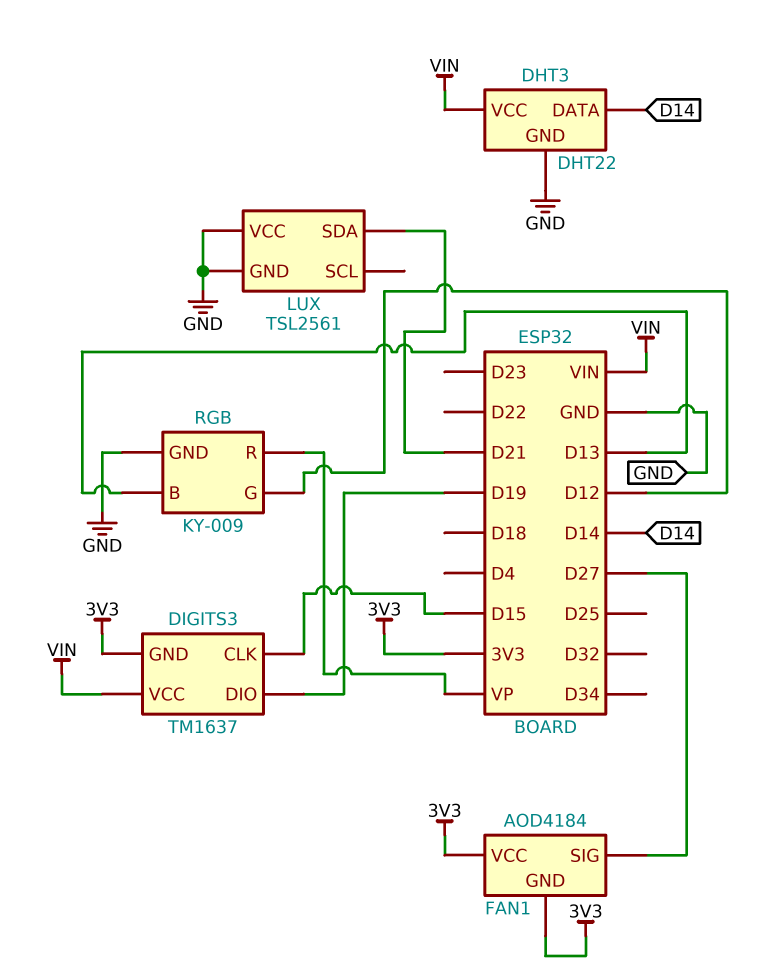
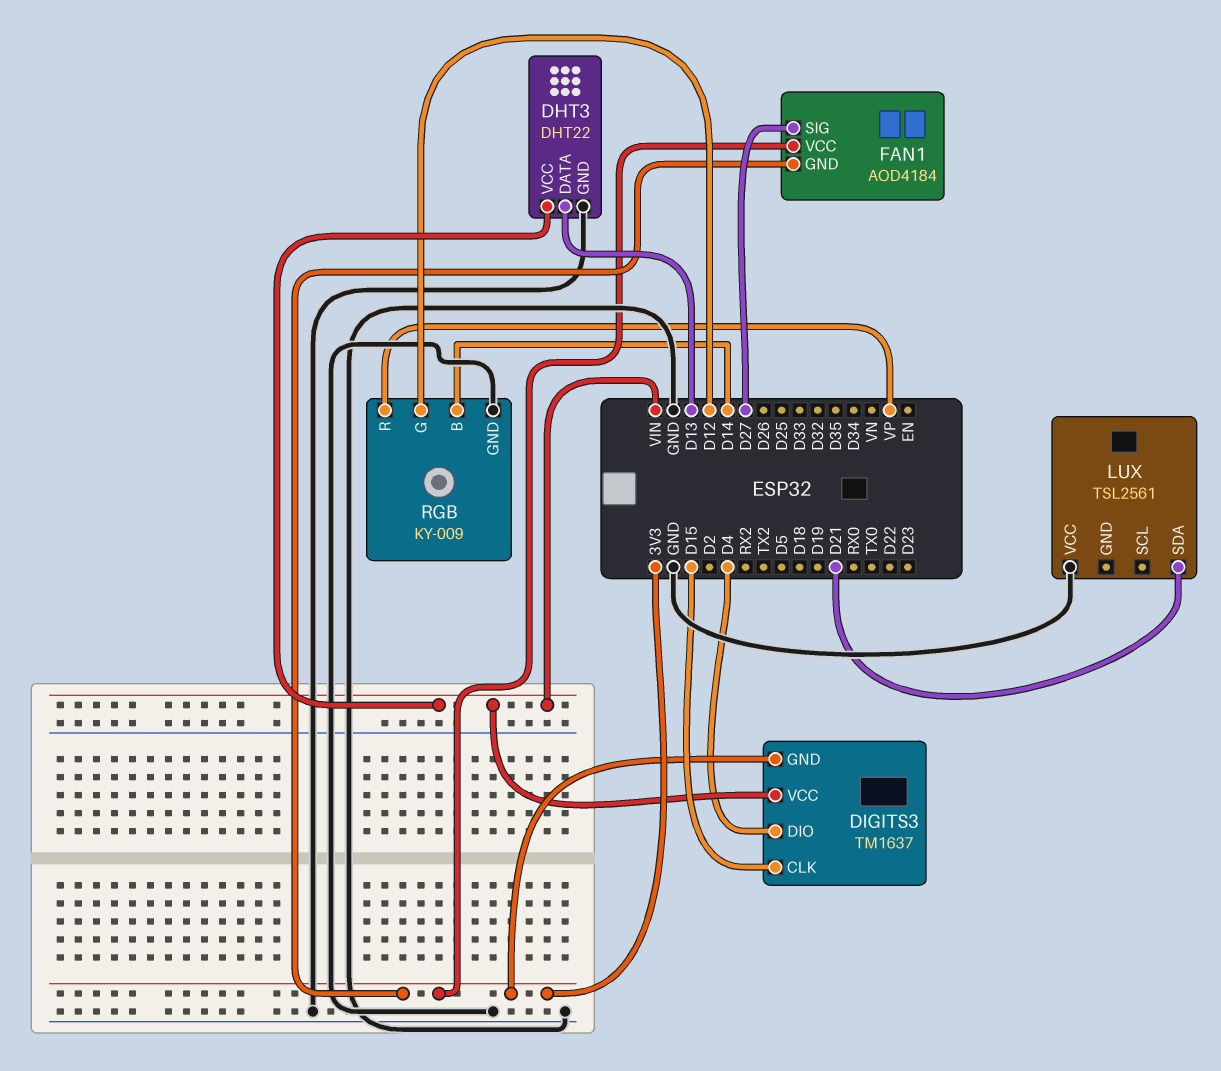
DHT3 pin DATA: D14 -> D13
DIGITS3 pin DIO: D19 -> D4
LUX pin GND: GND -> none
RGB pin B: D13 -> D14

